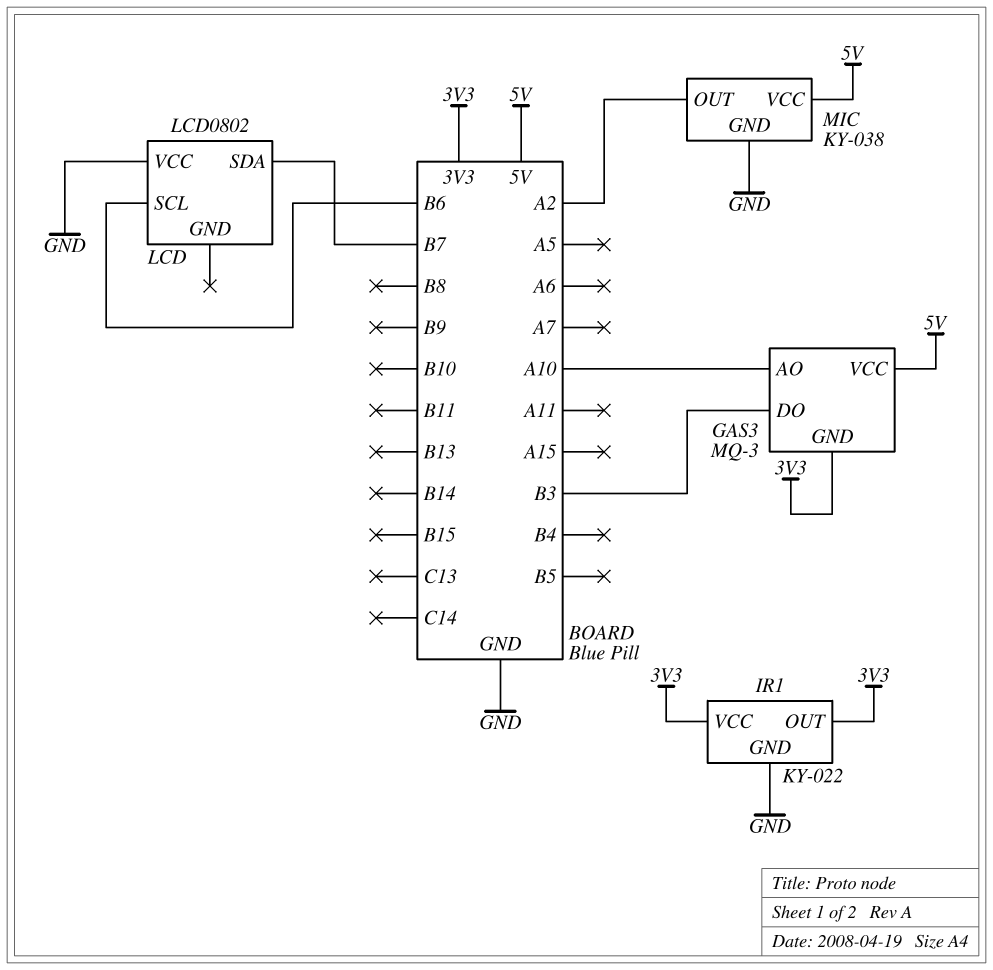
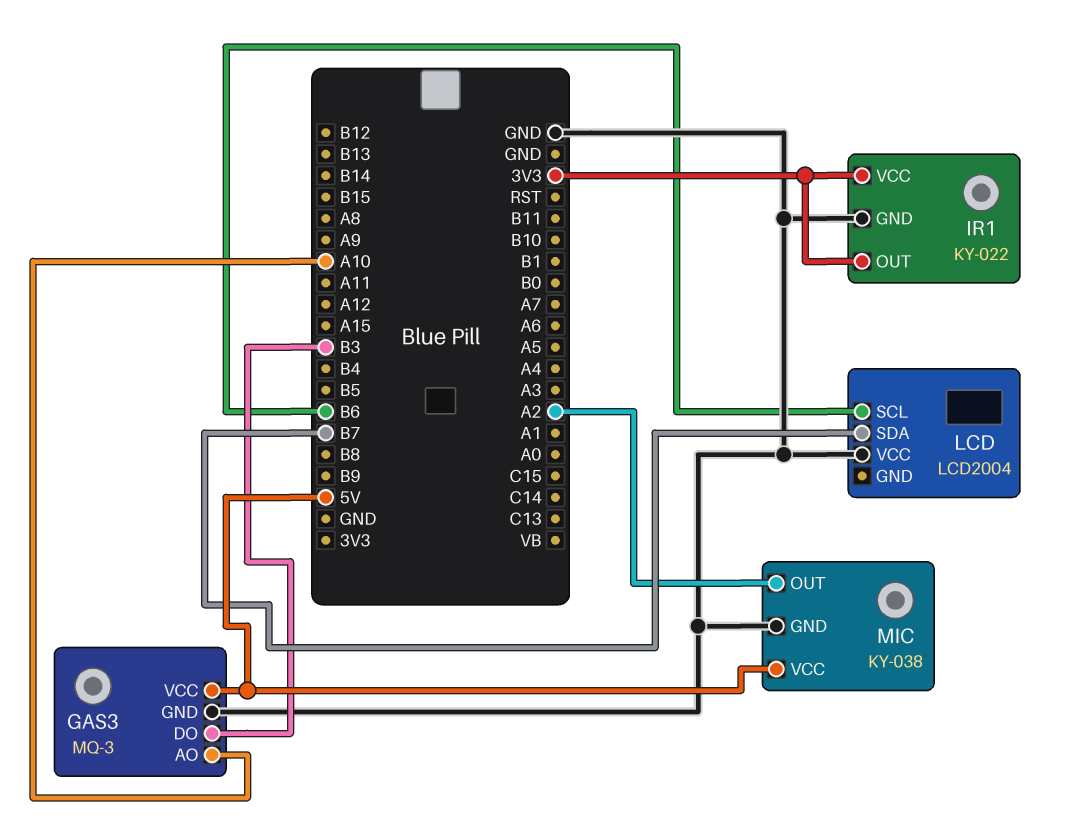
GAS3 pin GND: 3V3 -> GND
LCD: LCD0802 -> LCD2004

